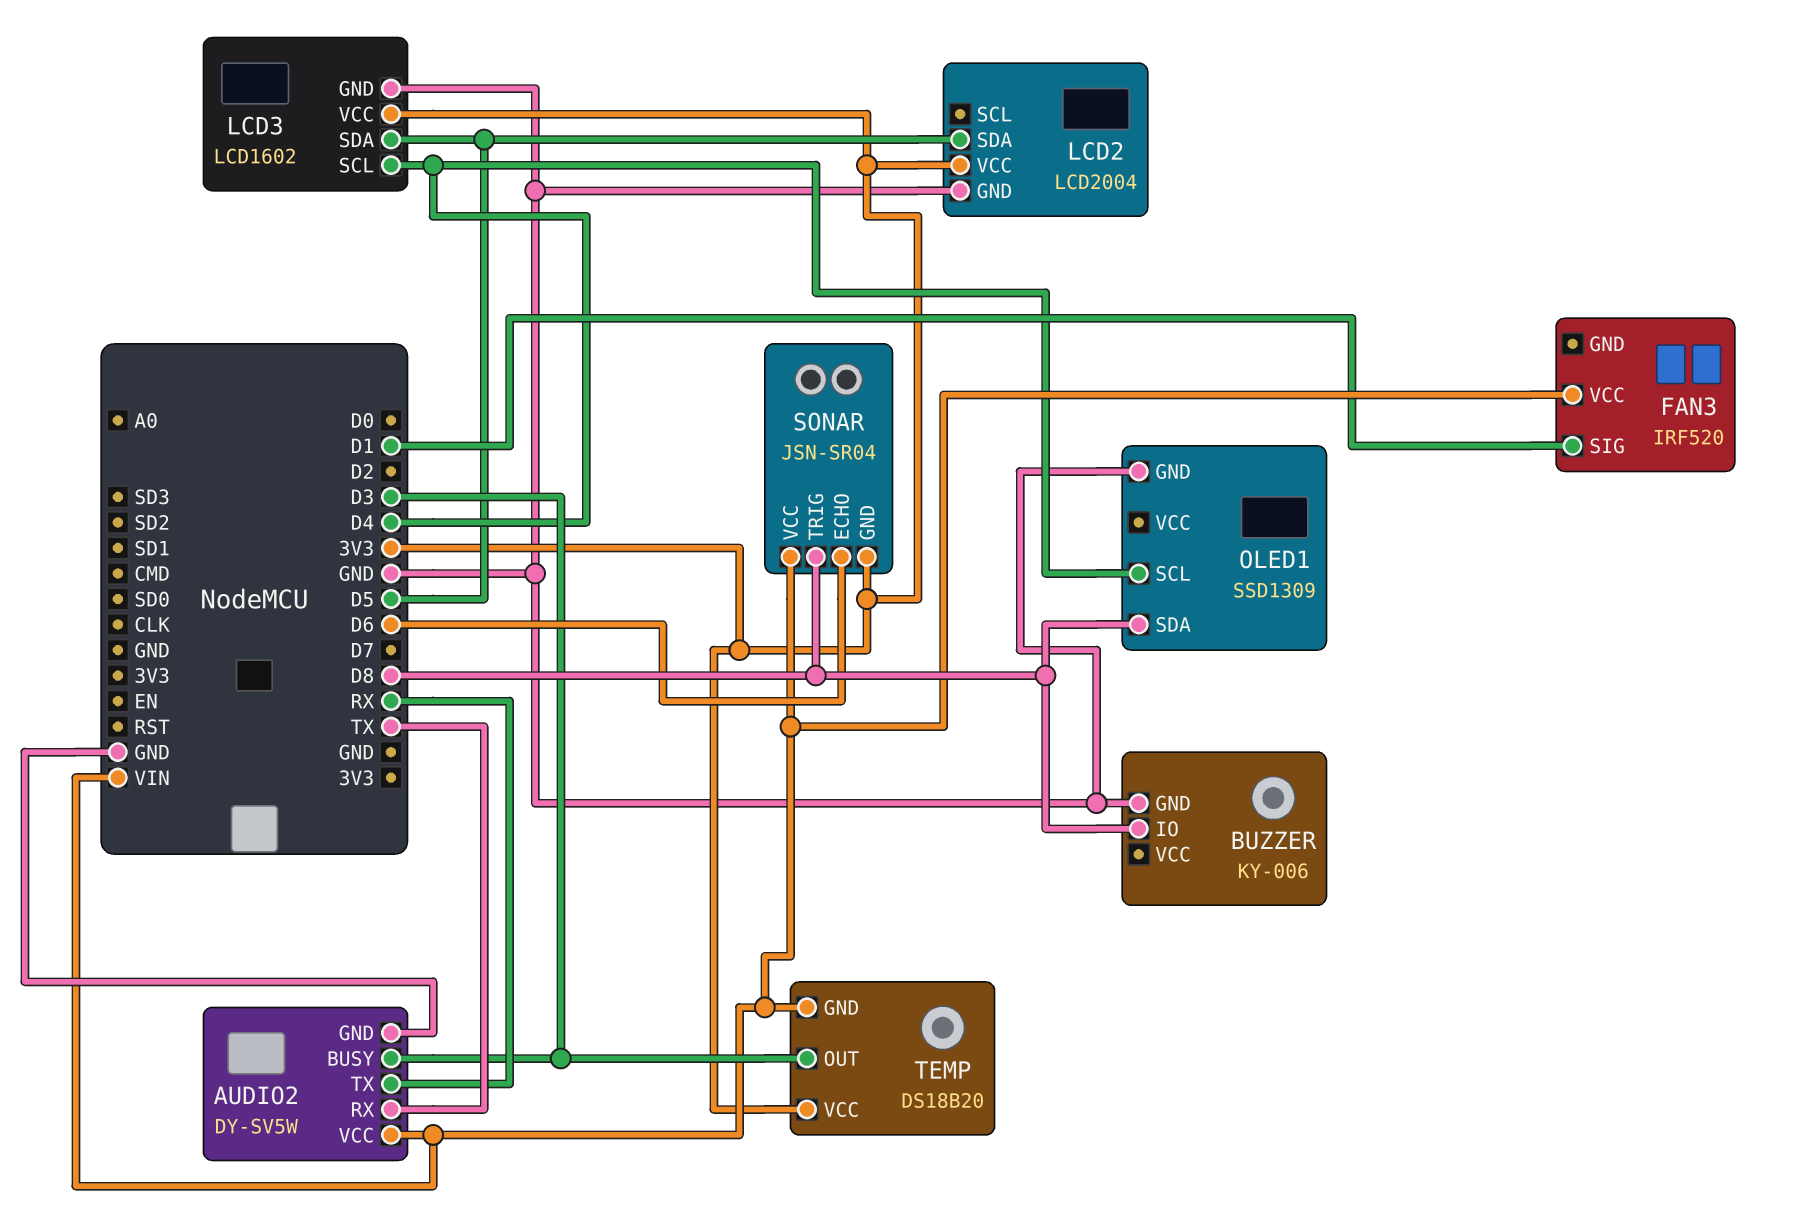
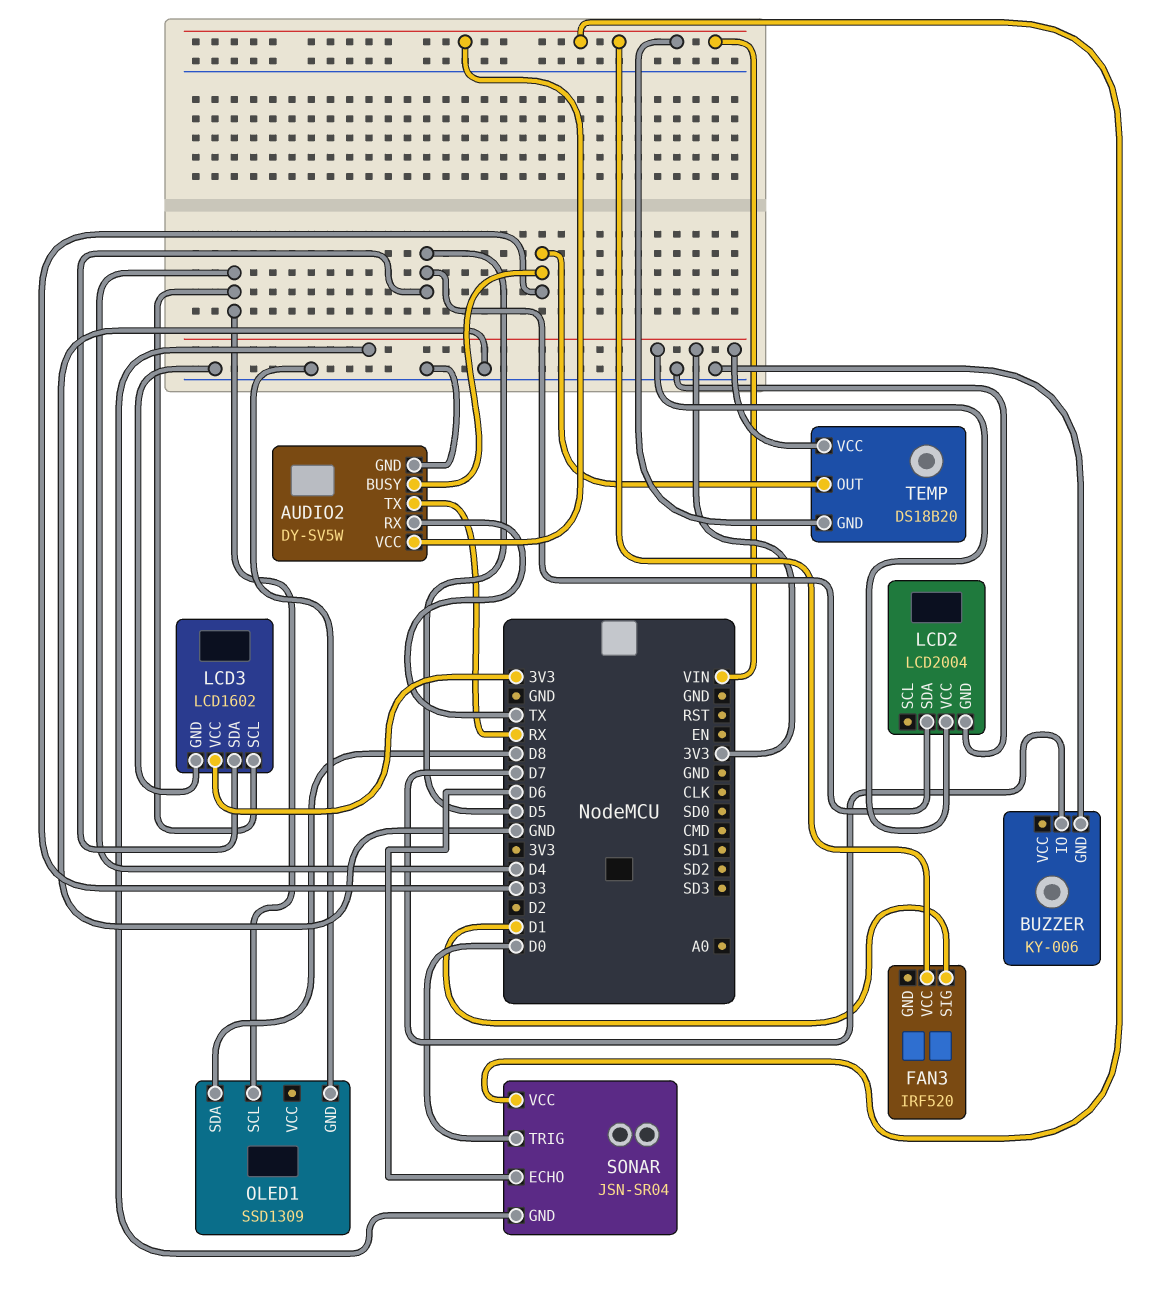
BUZZER pin IO: D8 -> D7
SONAR pin TRIG: D8 -> D0

